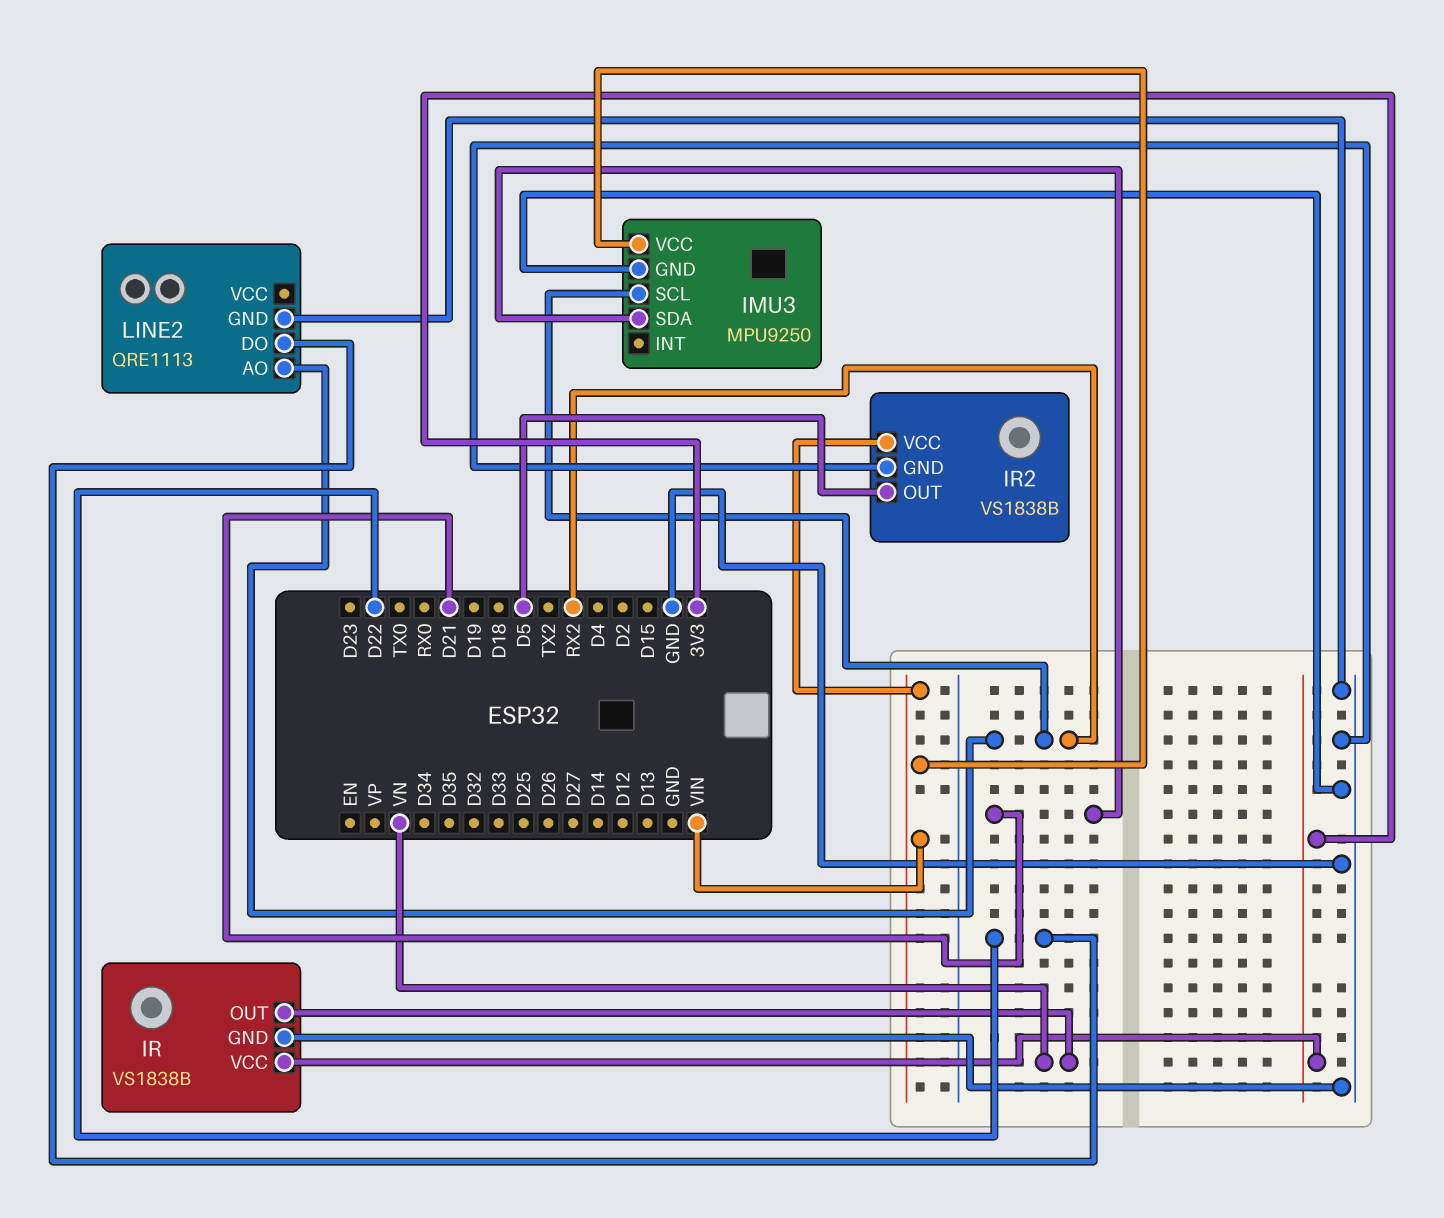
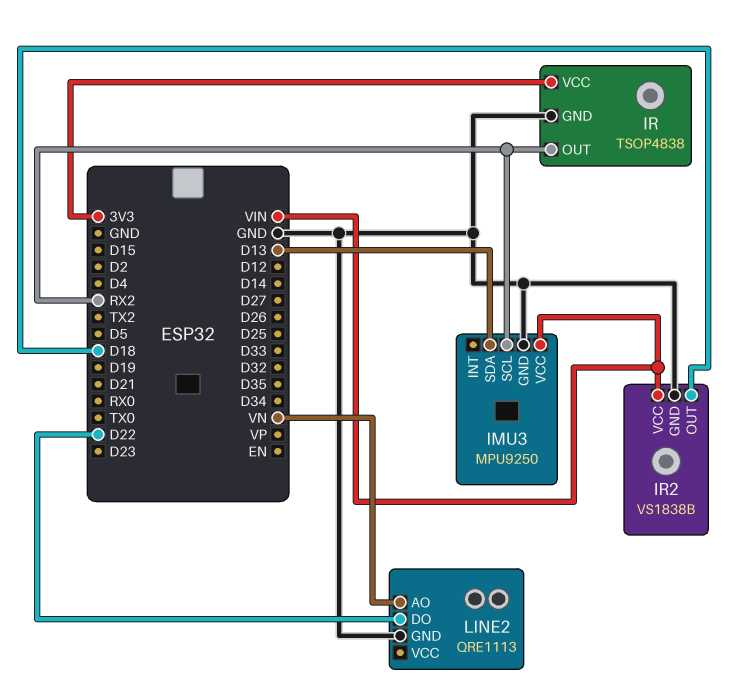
IMU3 pin SDA: D21 -> D13
IR: VS1838B -> TSOP4838
IR pin OUT: VN -> RX2
IR2 pin OUT: D5 -> D18
LINE2 pin AO: RX2 -> VN

